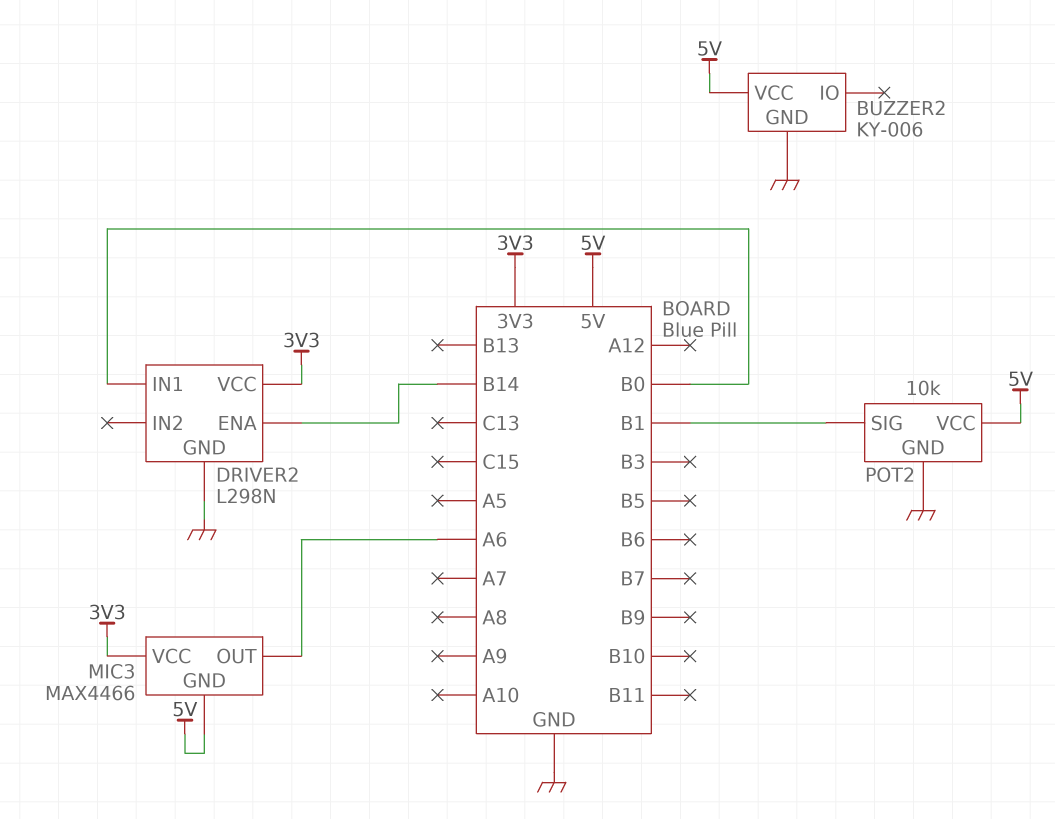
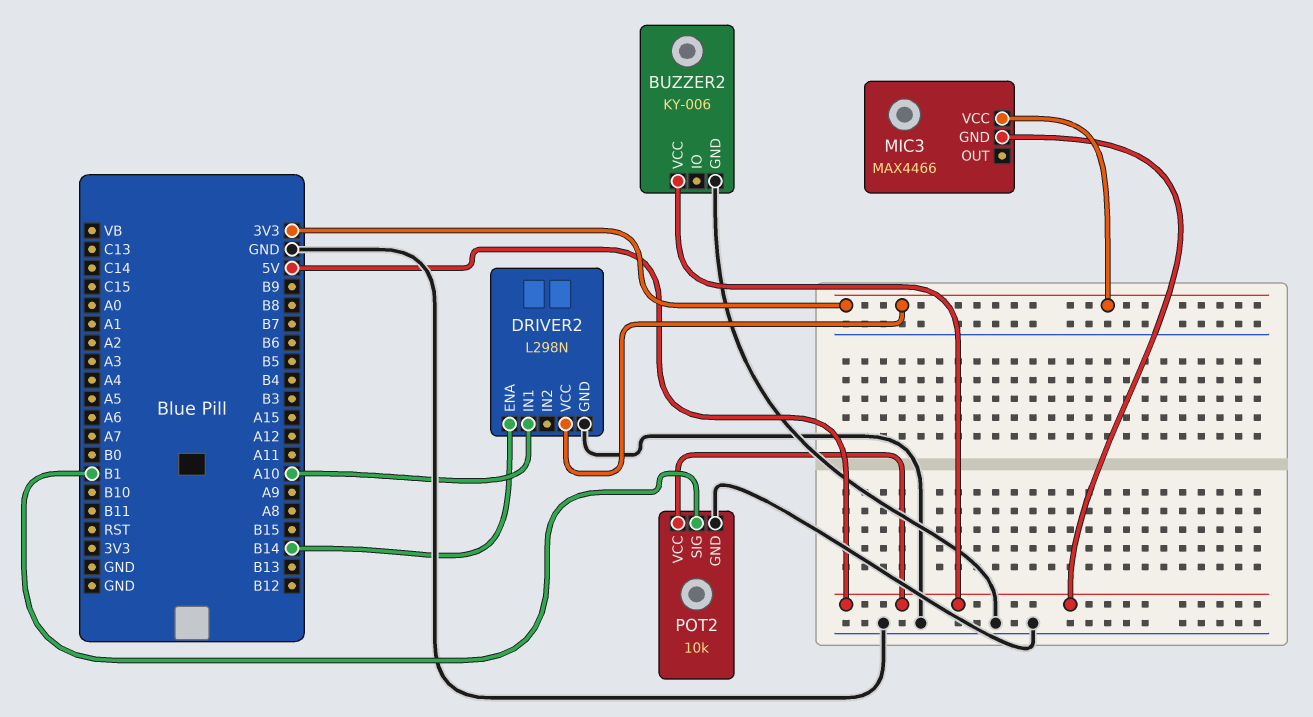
DRIVER2 pin IN1: B0 -> A10
MIC3 pin OUT: A6 -> none

